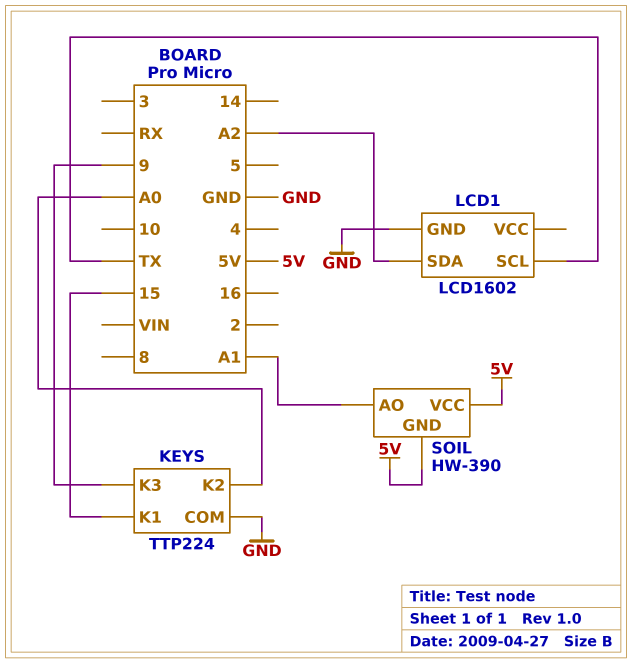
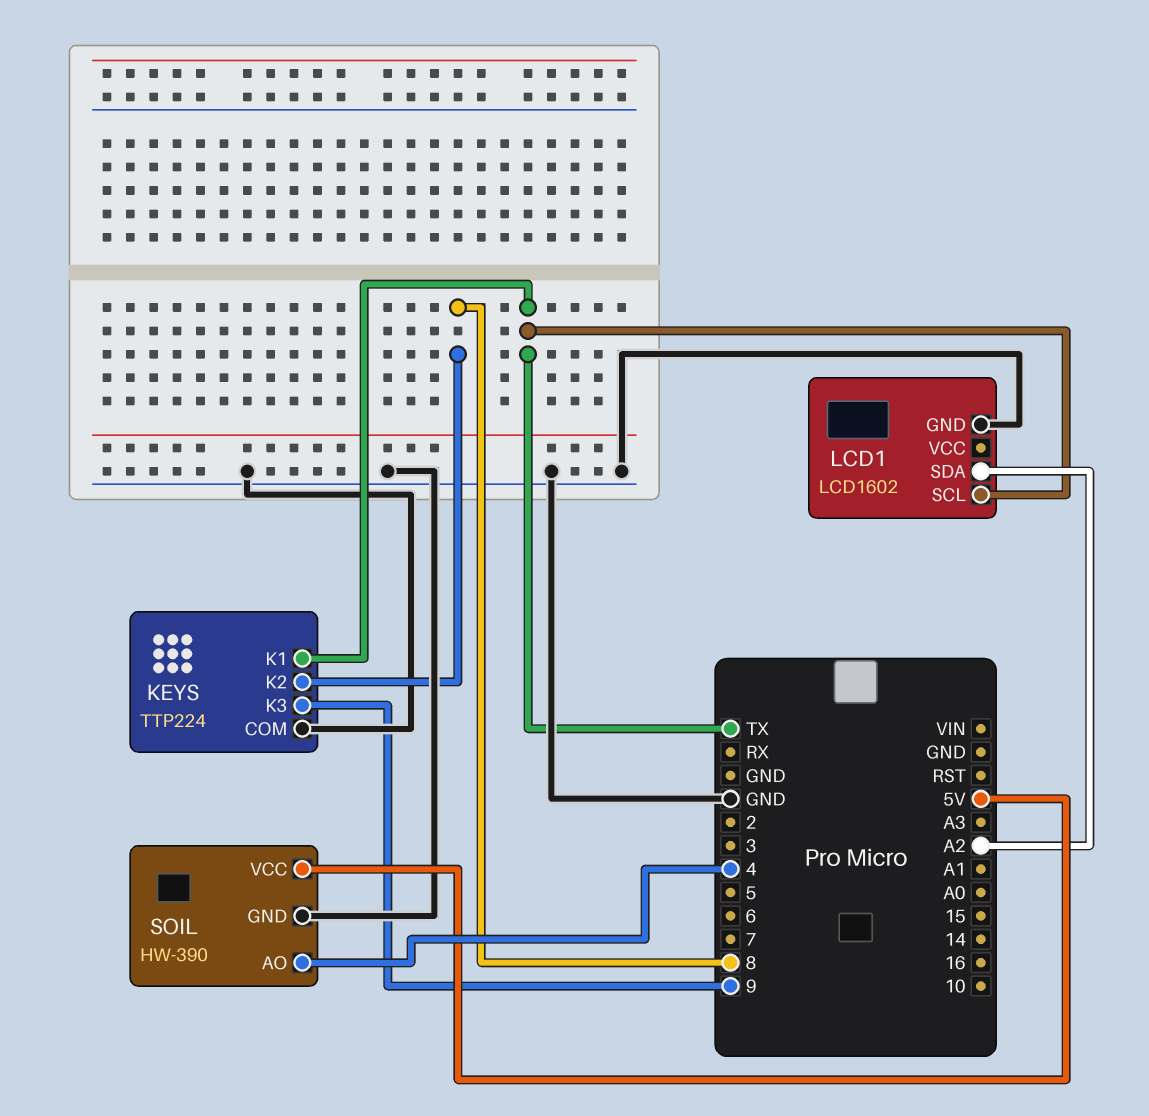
KEYS pin K1: 15 -> TX
KEYS pin K2: A0 -> 8
SOIL pin AO: A1 -> 4
SOIL pin GND: 5V -> GND

